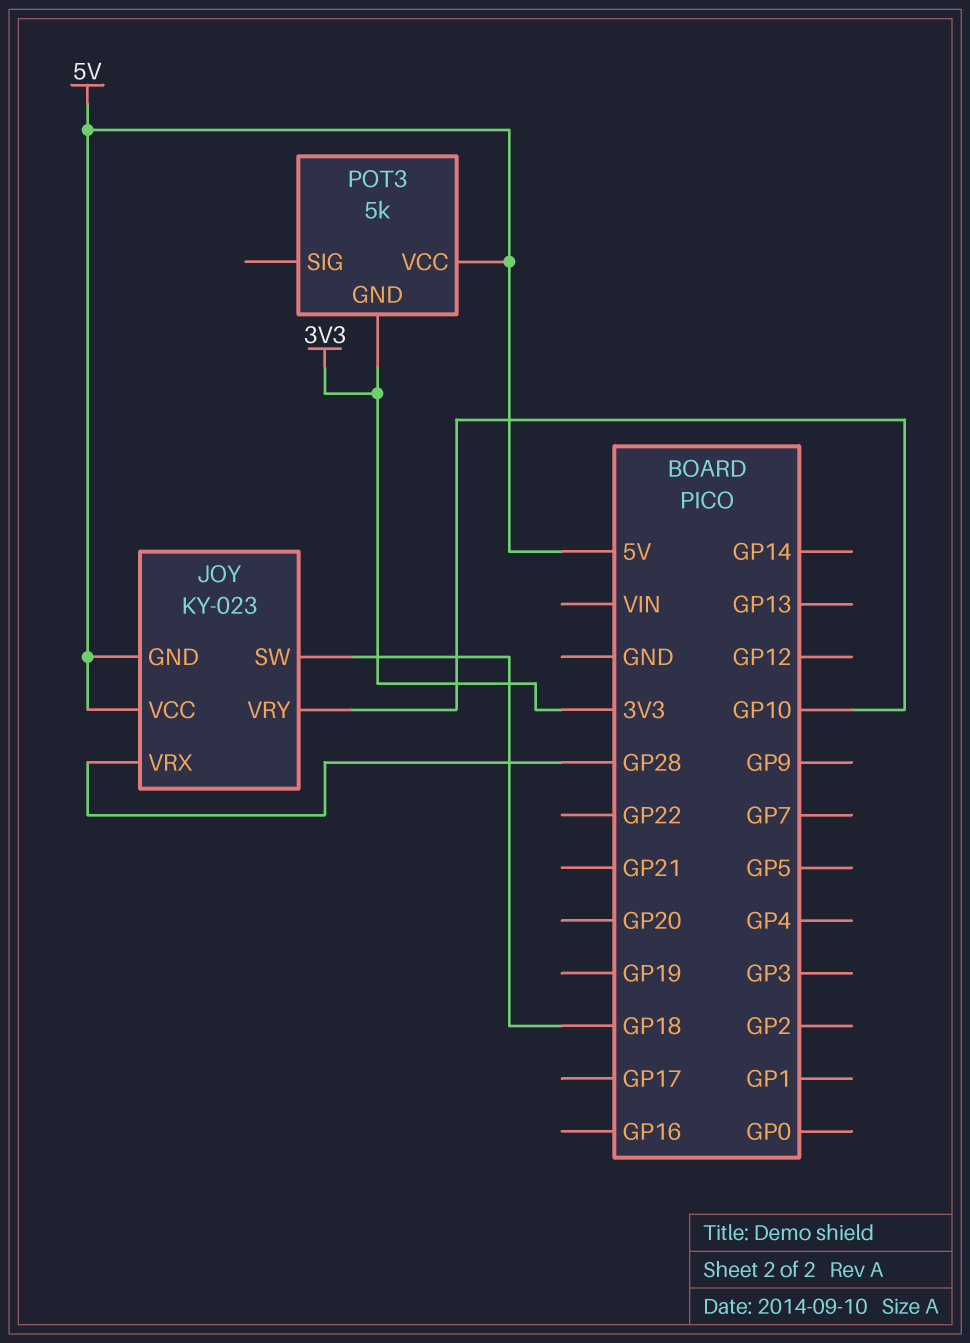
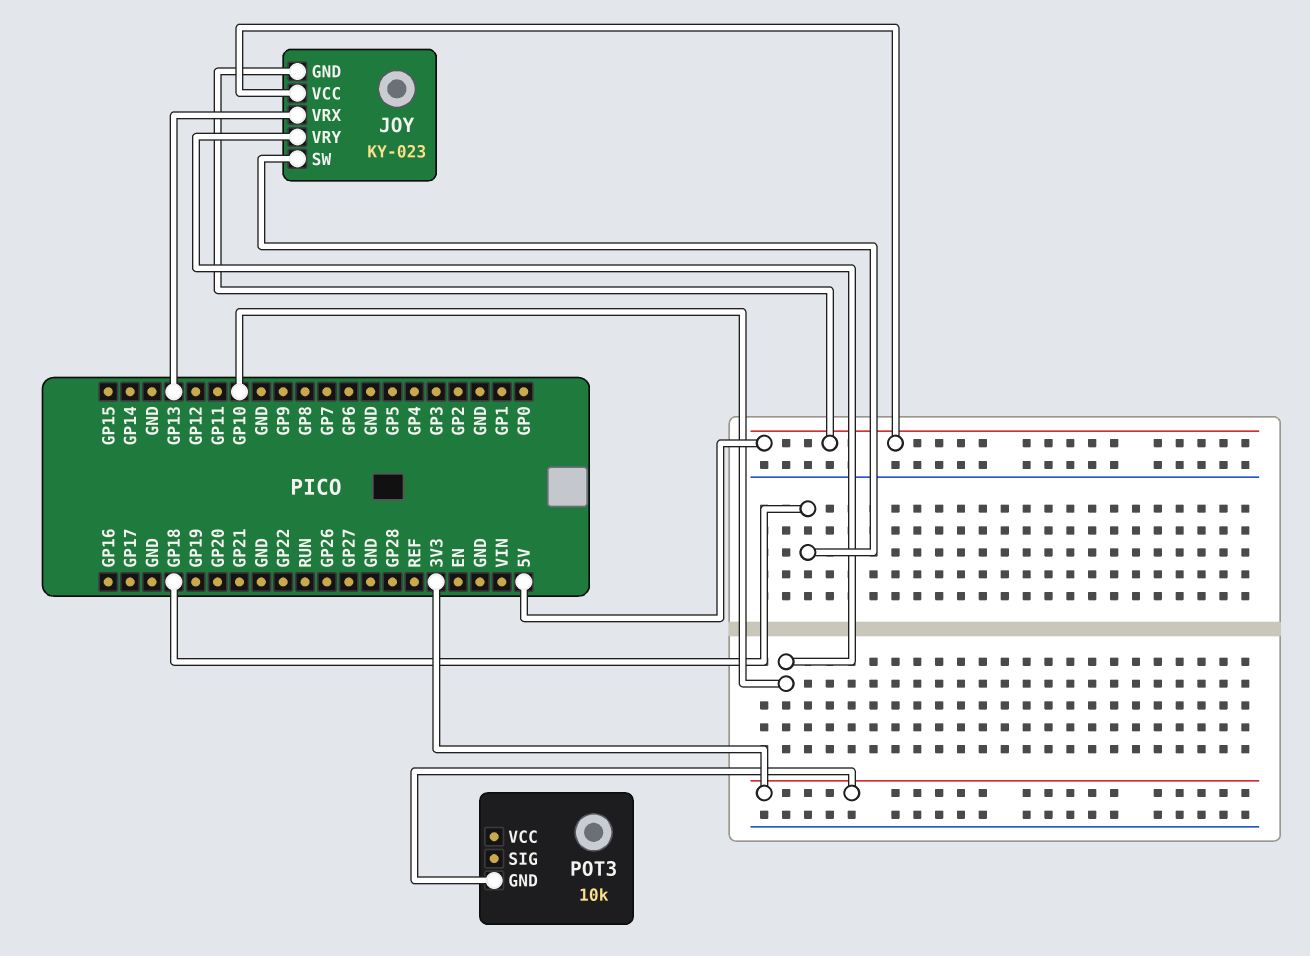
JOY pin VRX: GP28 -> GP13
POT3: 5k -> 10k
POT3 pin VCC: 5V -> none

